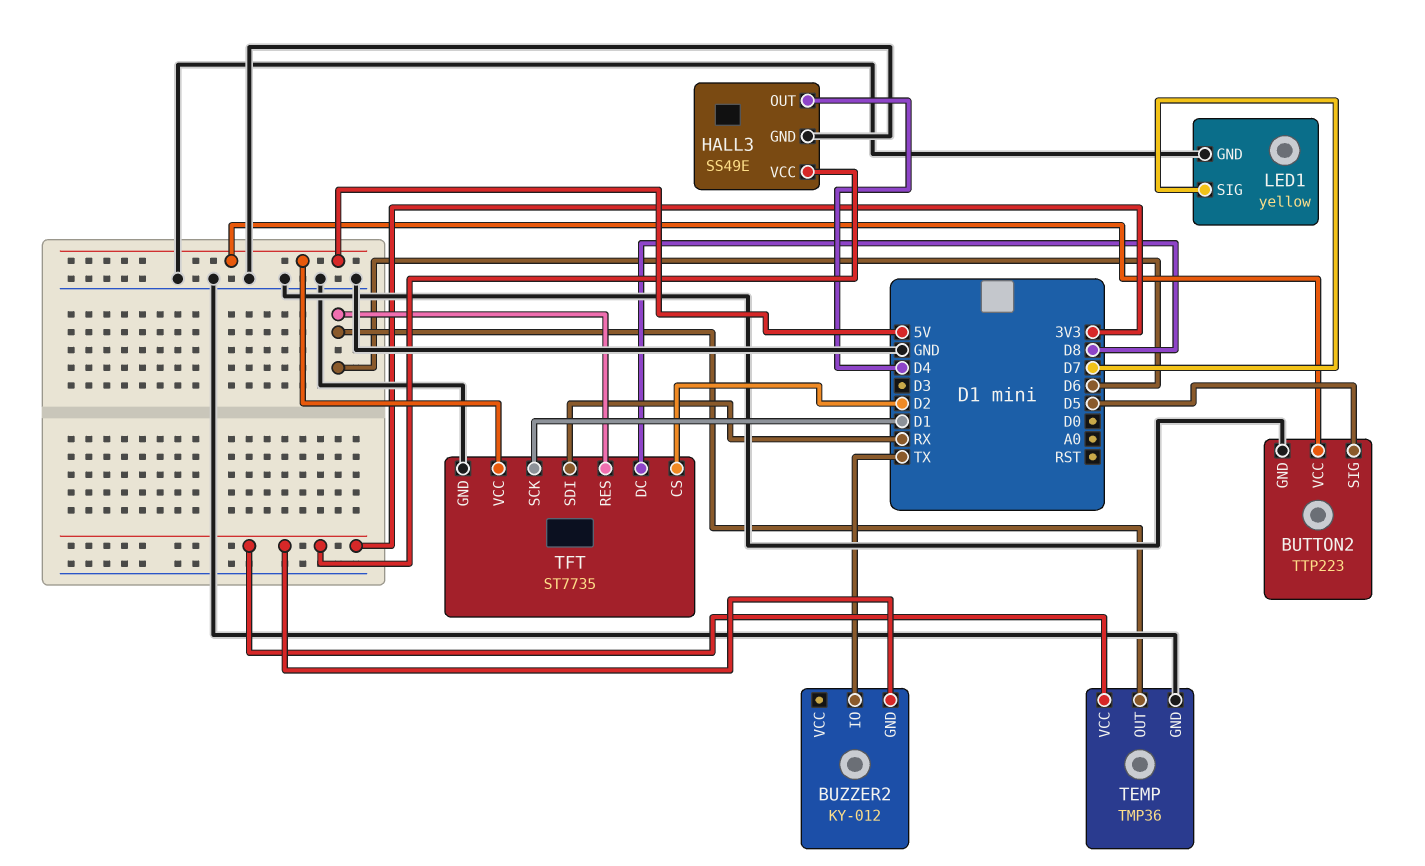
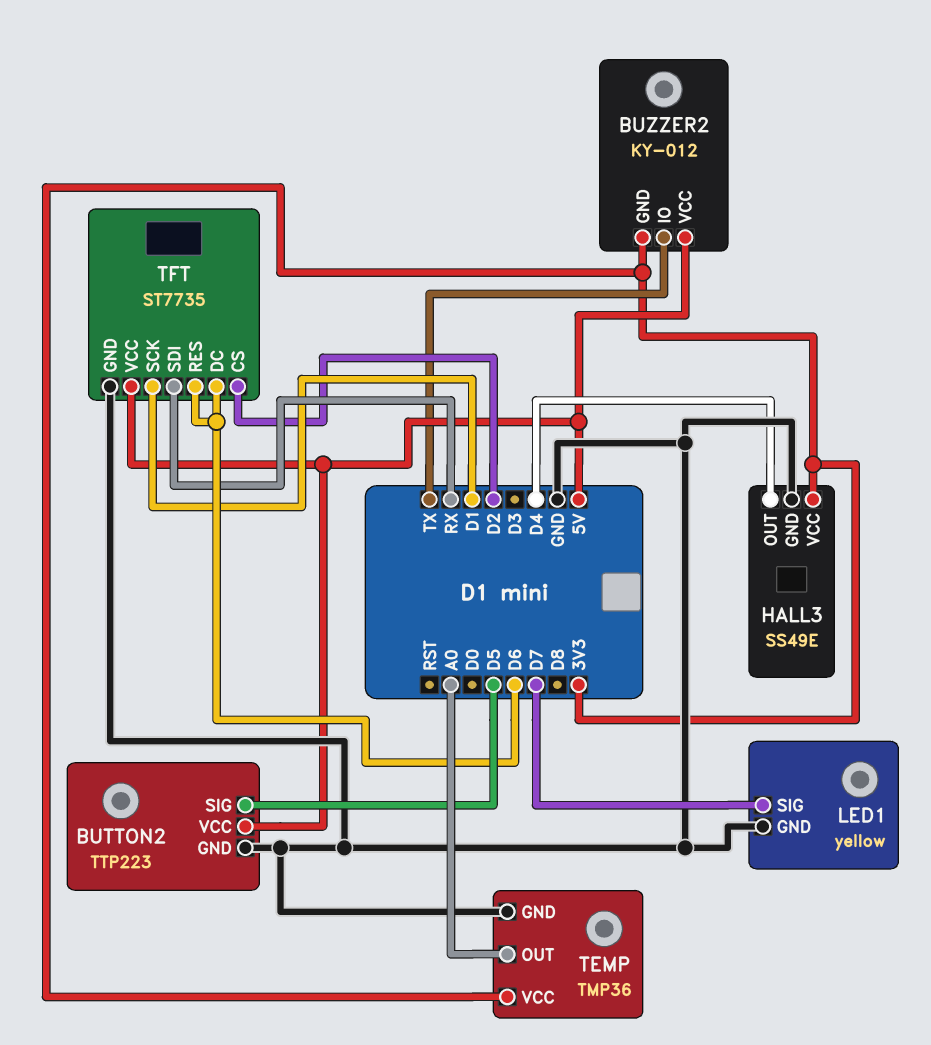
BUZZER2 pin VCC: none -> 5V
TEMP pin OUT: D6 -> A0
TFT pin DC: D8 -> D6

